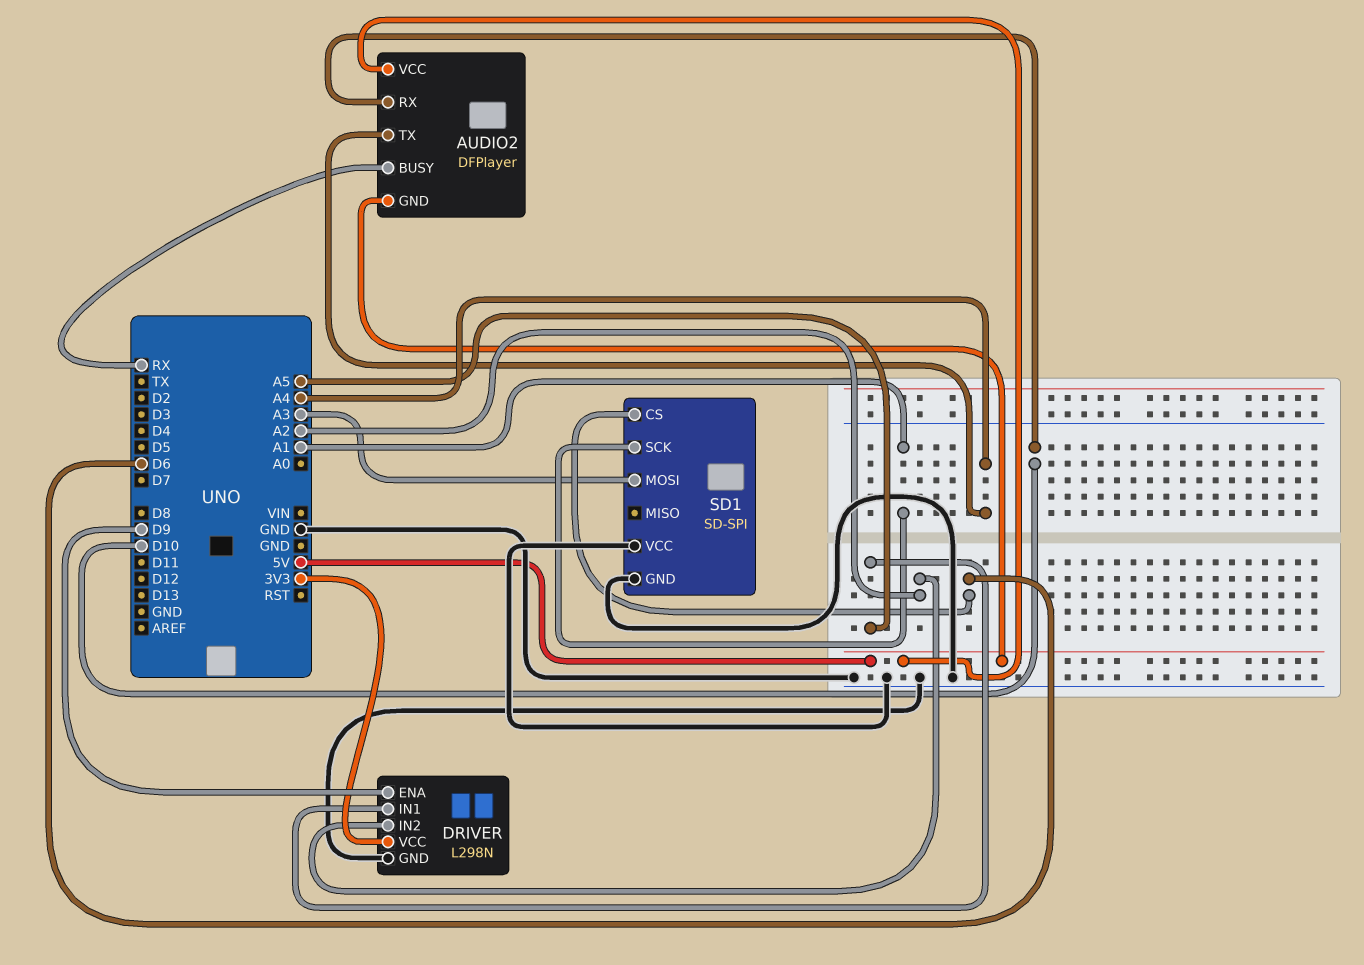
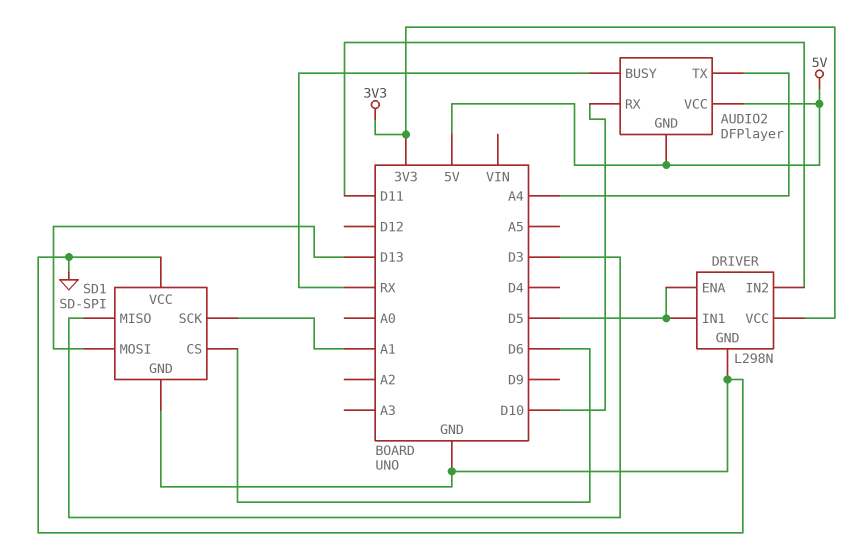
DRIVER pin ENA: D9 -> D5
DRIVER pin IN1: A5 -> D5
DRIVER pin IN2: A2 -> D11
SD1 pin MISO: none -> D3
SD1 pin MOSI: A3 -> D13

